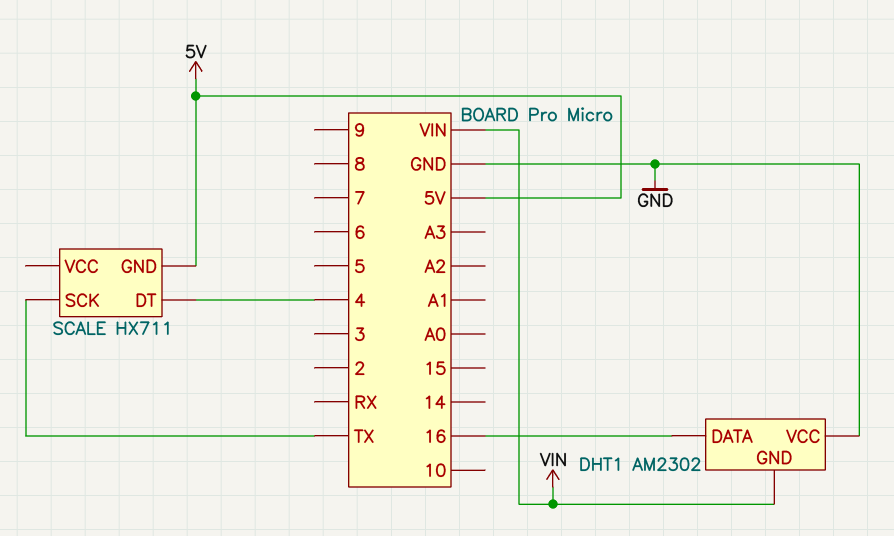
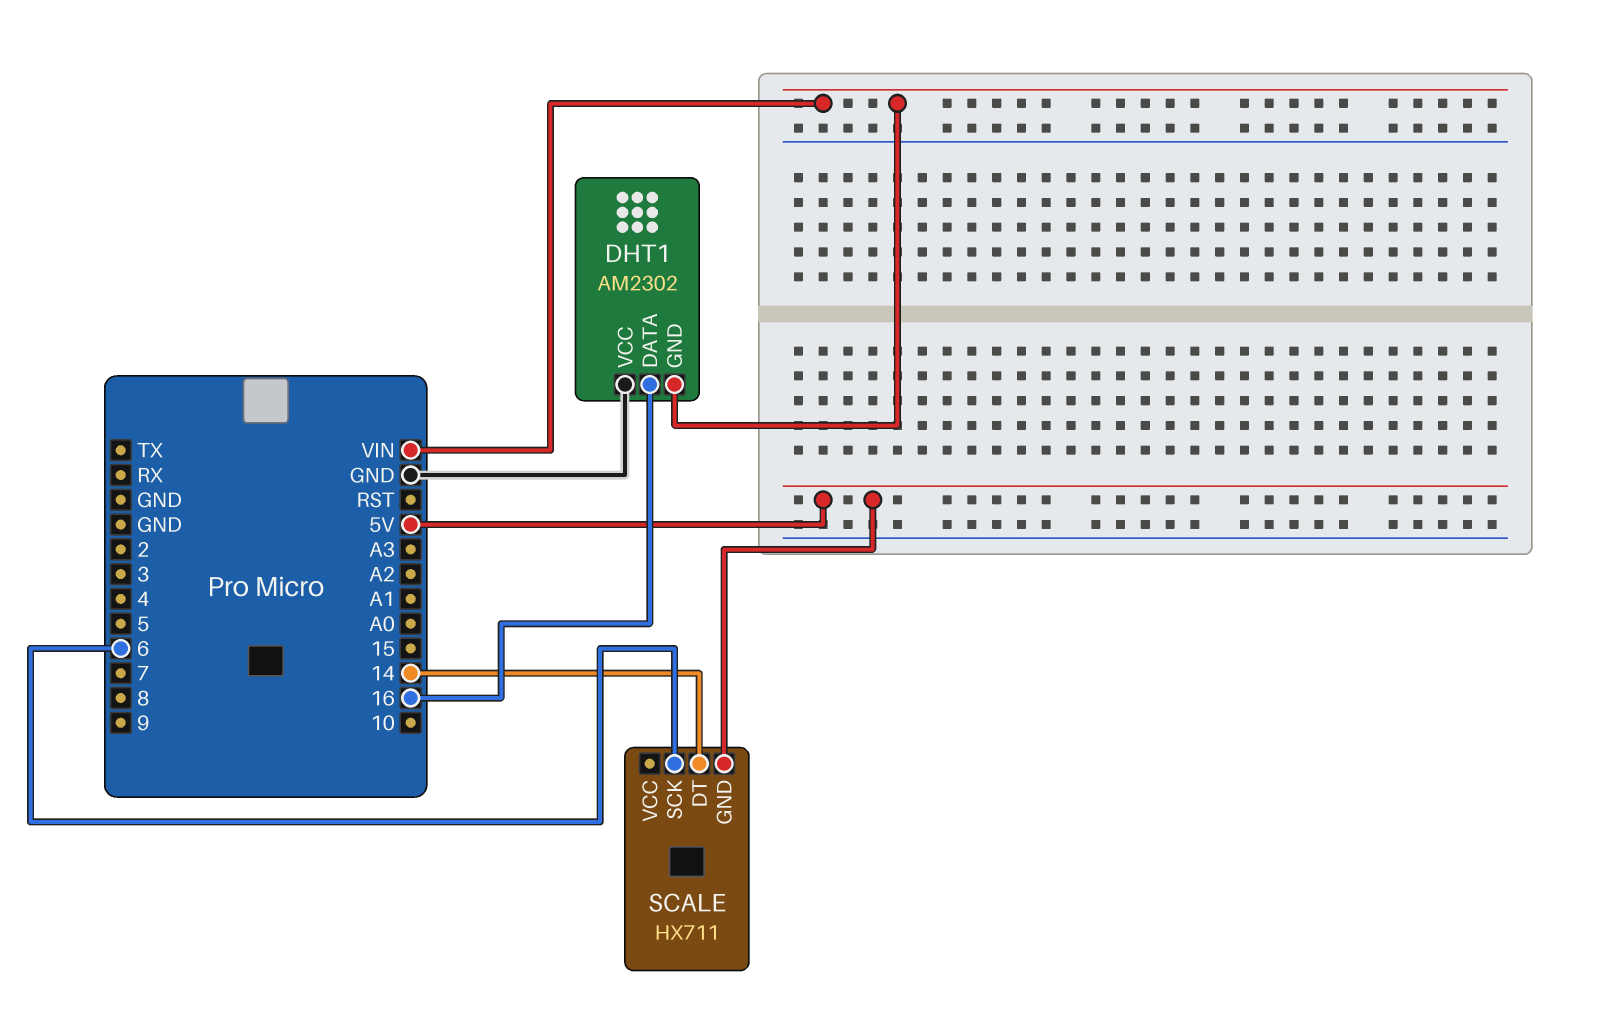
SCALE pin DT: 4 -> 14
SCALE pin SCK: TX -> 6

